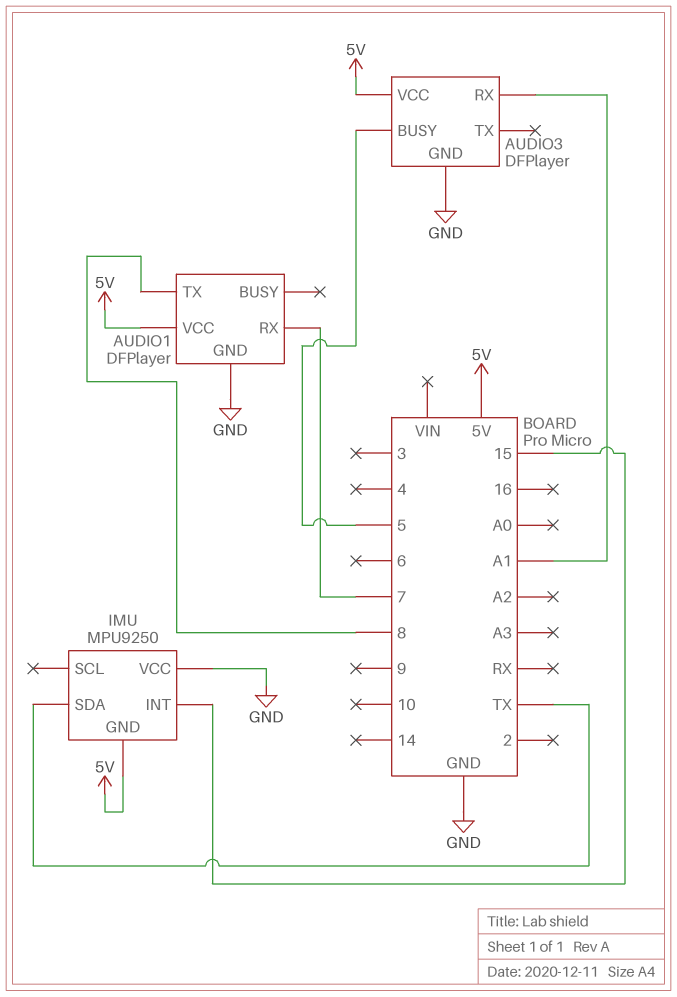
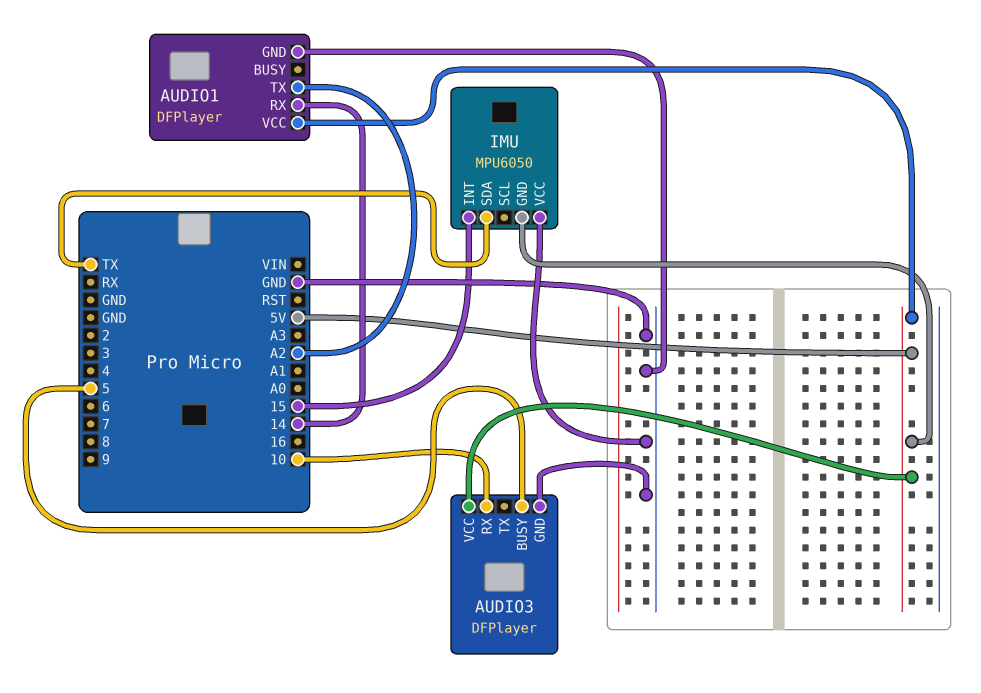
AUDIO1 pin RX: 7 -> 14
AUDIO1 pin TX: 8 -> A2
AUDIO3 pin RX: A1 -> 10
IMU: MPU9250 -> MPU6050

